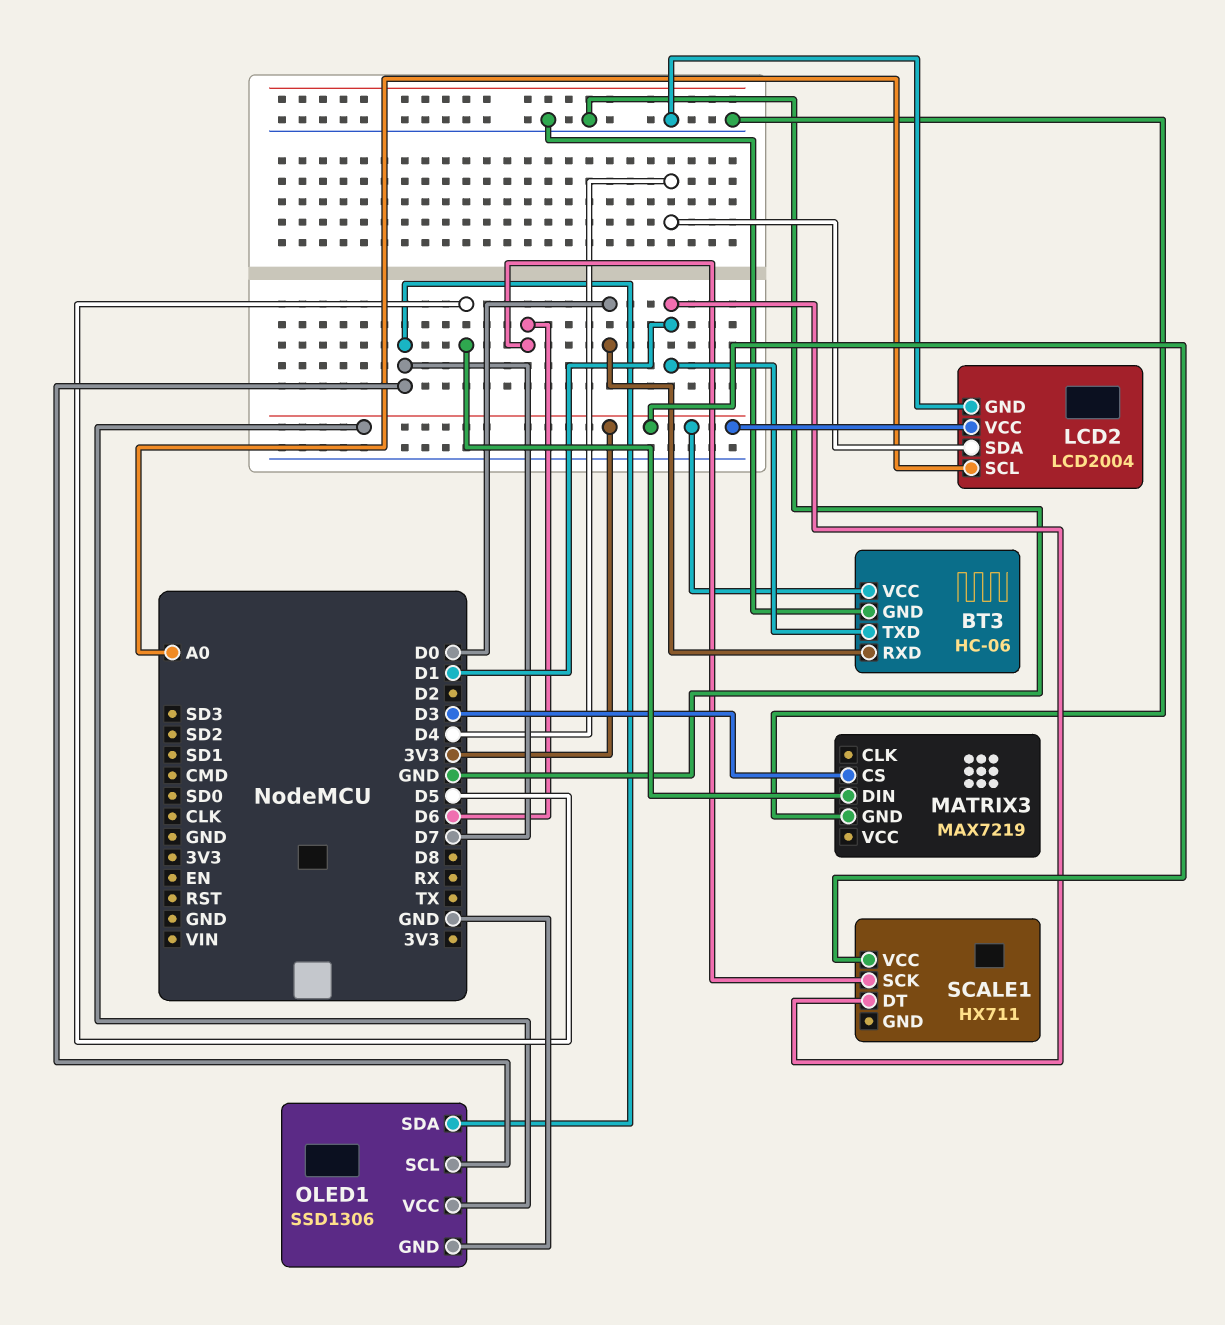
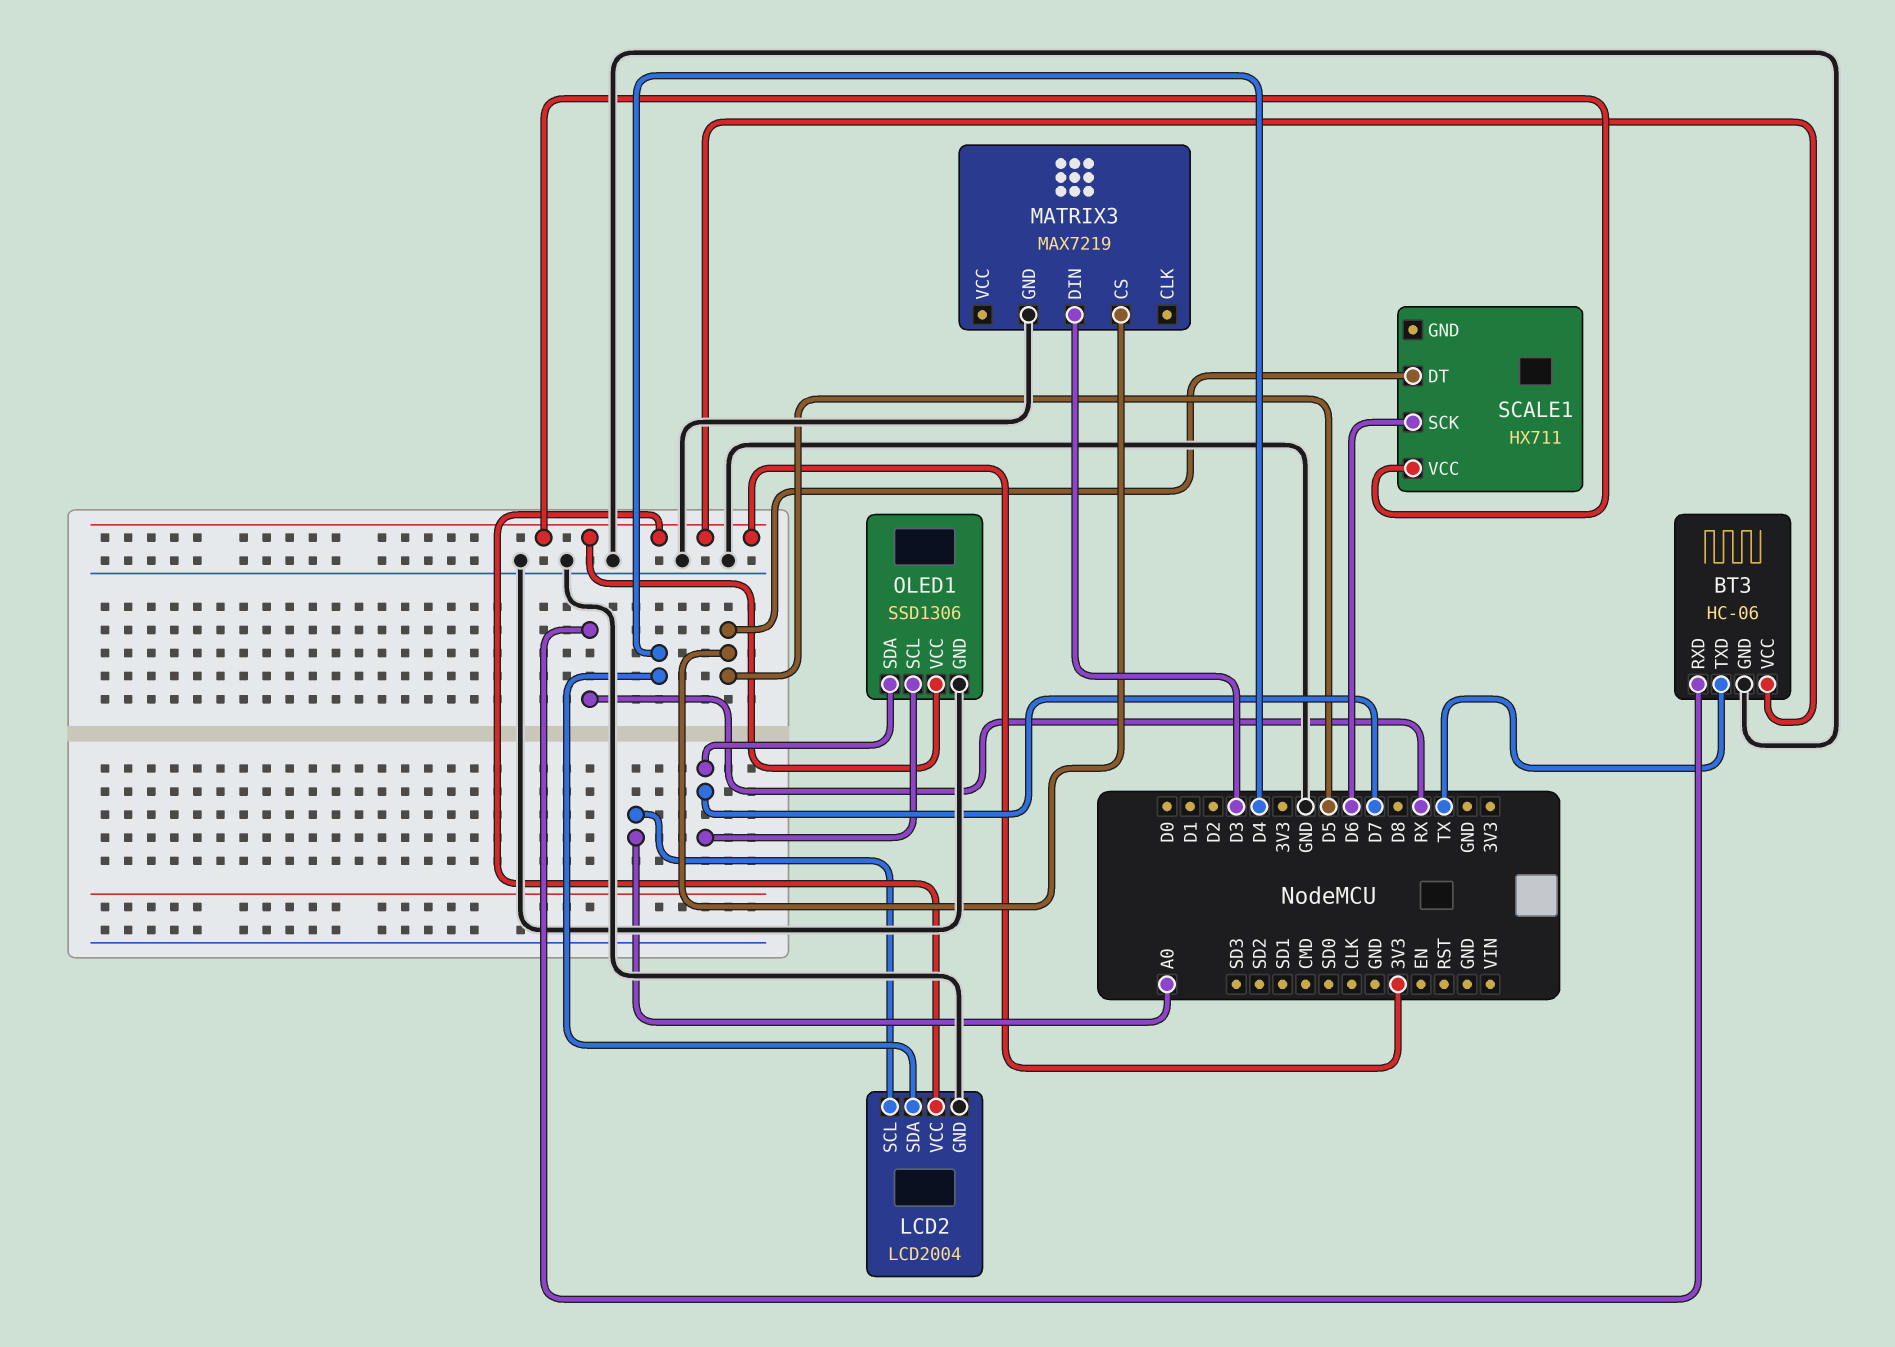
BT3 pin RXD: D0 -> RX
BT3 pin TXD: D1 -> TX
MATRIX3 pin CS: D3 -> D5
MATRIX3 pin DIN: D5 -> D3
SCALE1 pin DT: D1 -> D5

